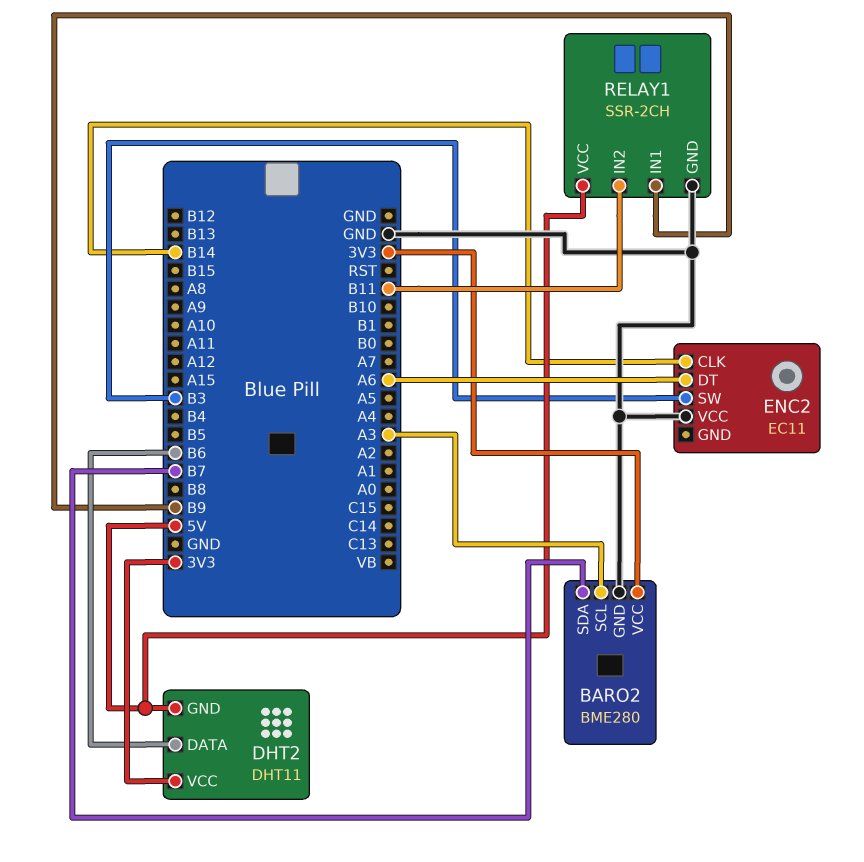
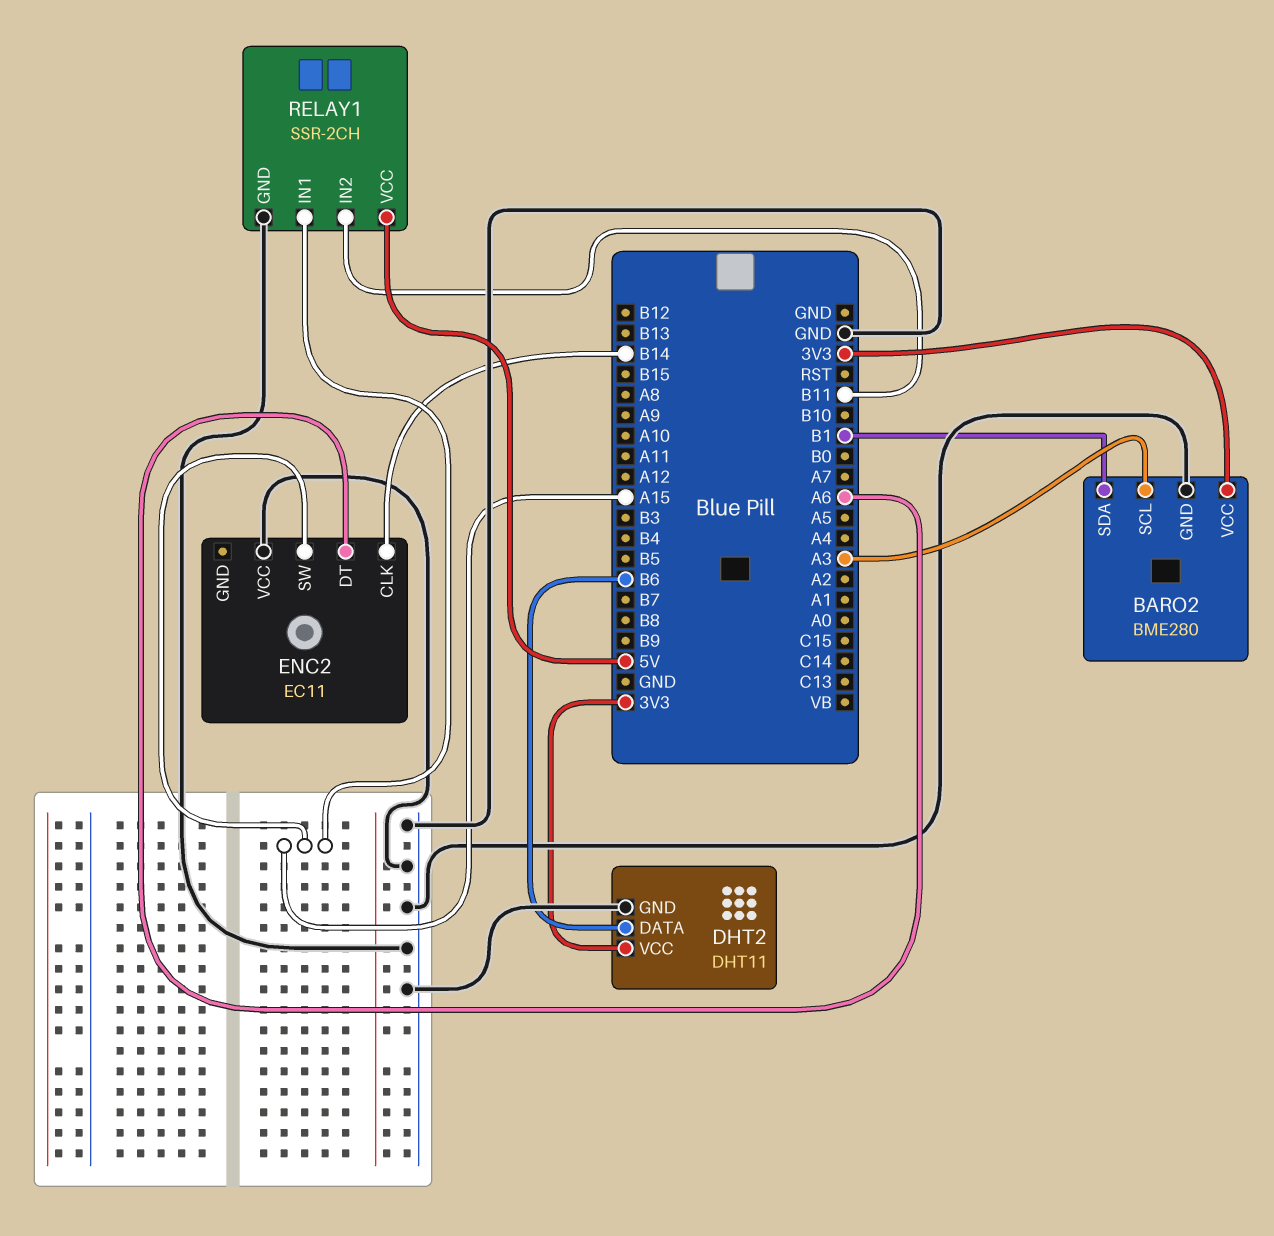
BARO2 pin SDA: B7 -> B1
DHT2 pin GND: 5V -> GND
ENC2 pin SW: B3 -> A15
RELAY1 pin IN1: B9 -> A15

